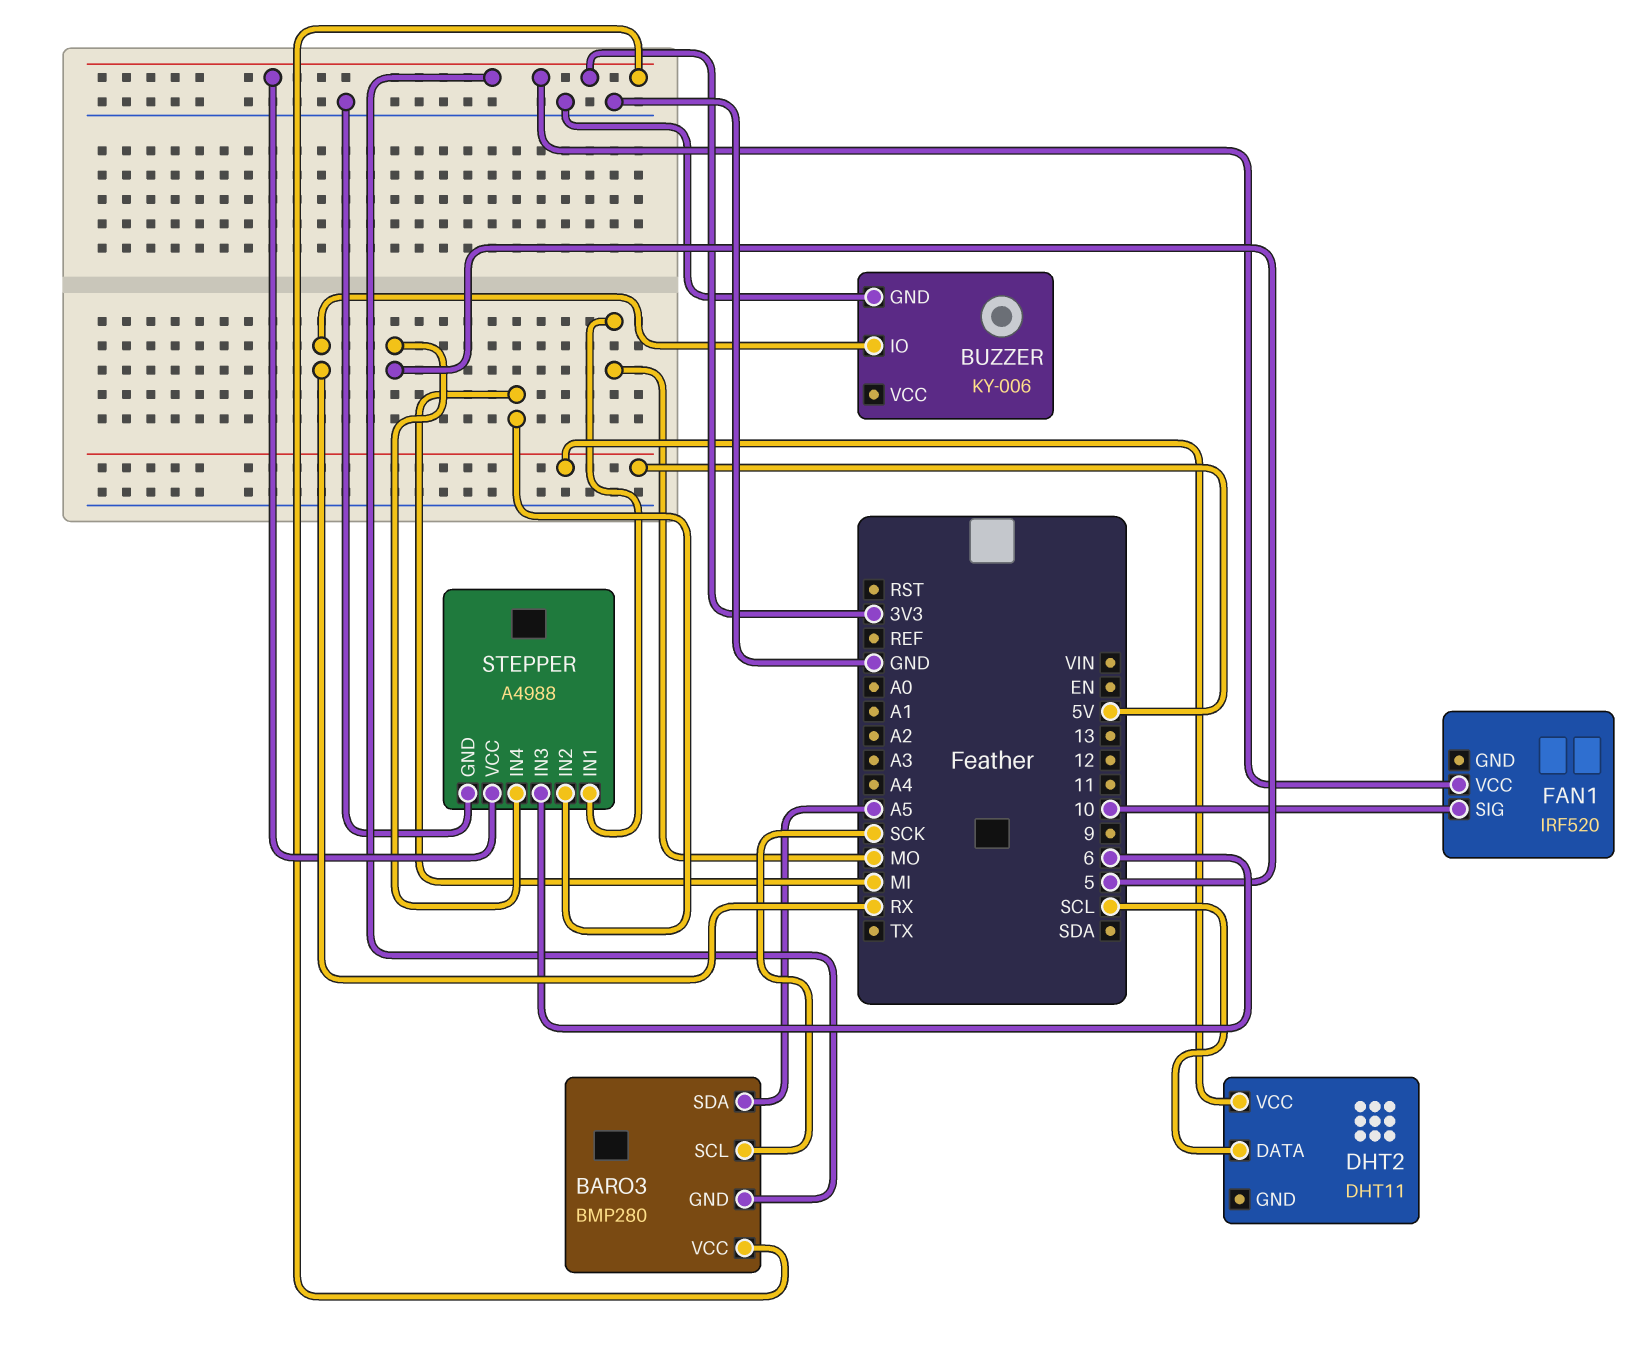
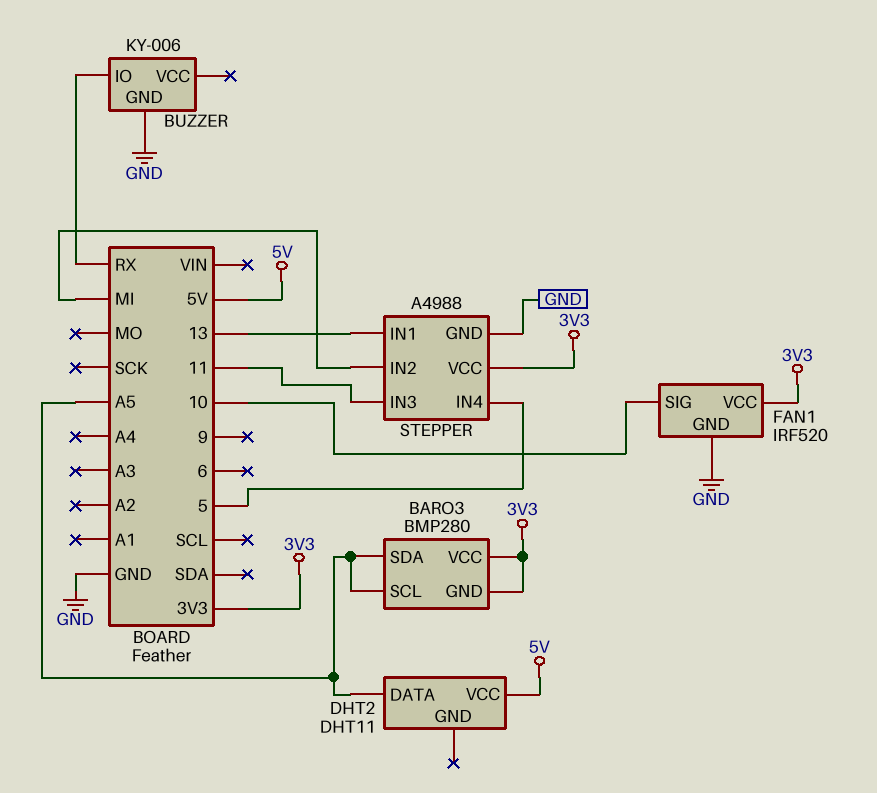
BARO3 pin SCL: SCK -> A5
DHT2 pin DATA: SCL -> A5
FAN1 pin GND: none -> GND
STEPPER pin IN1: MO -> 13
STEPPER pin IN3: 6 -> 11

